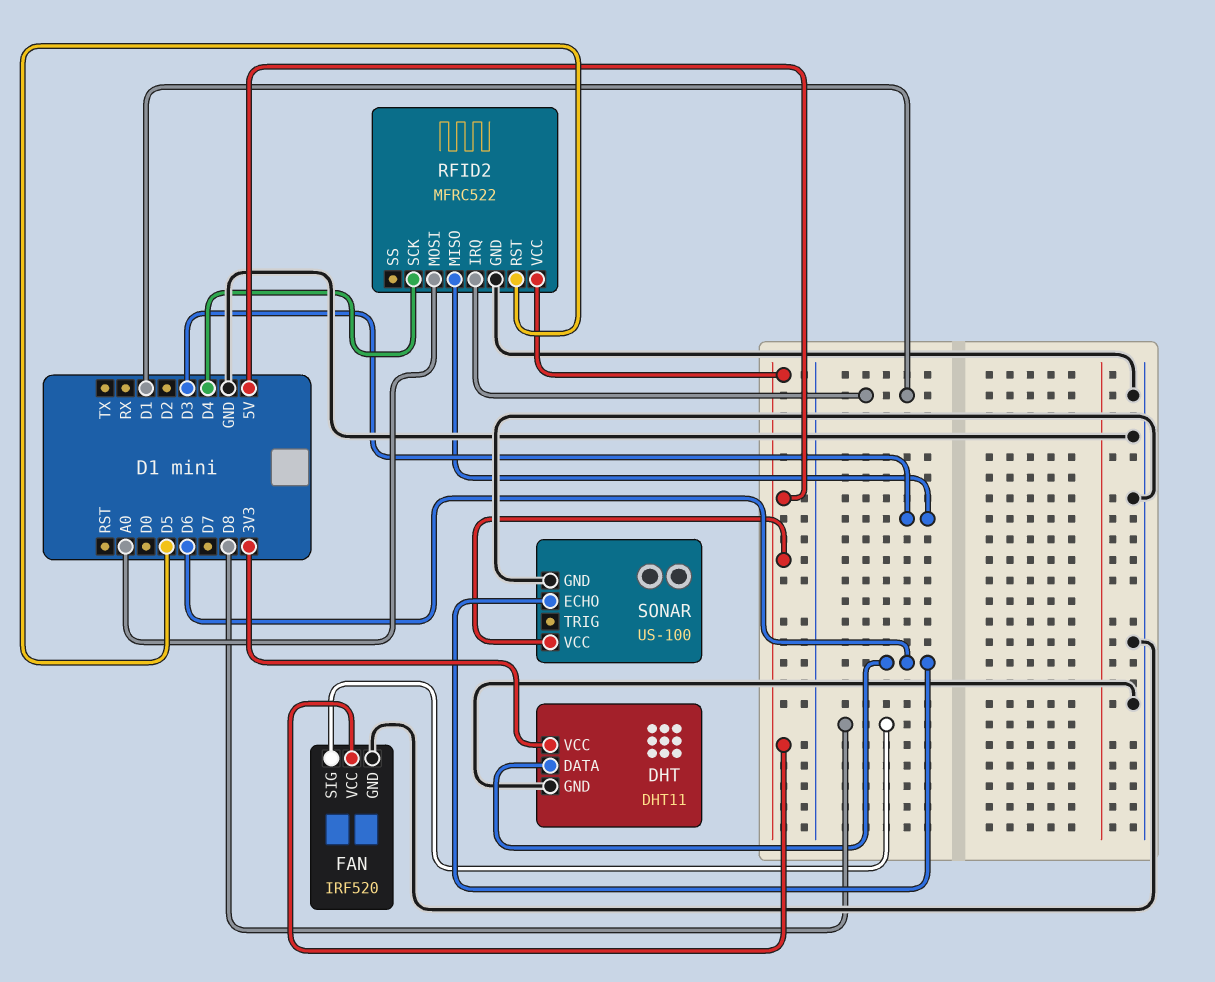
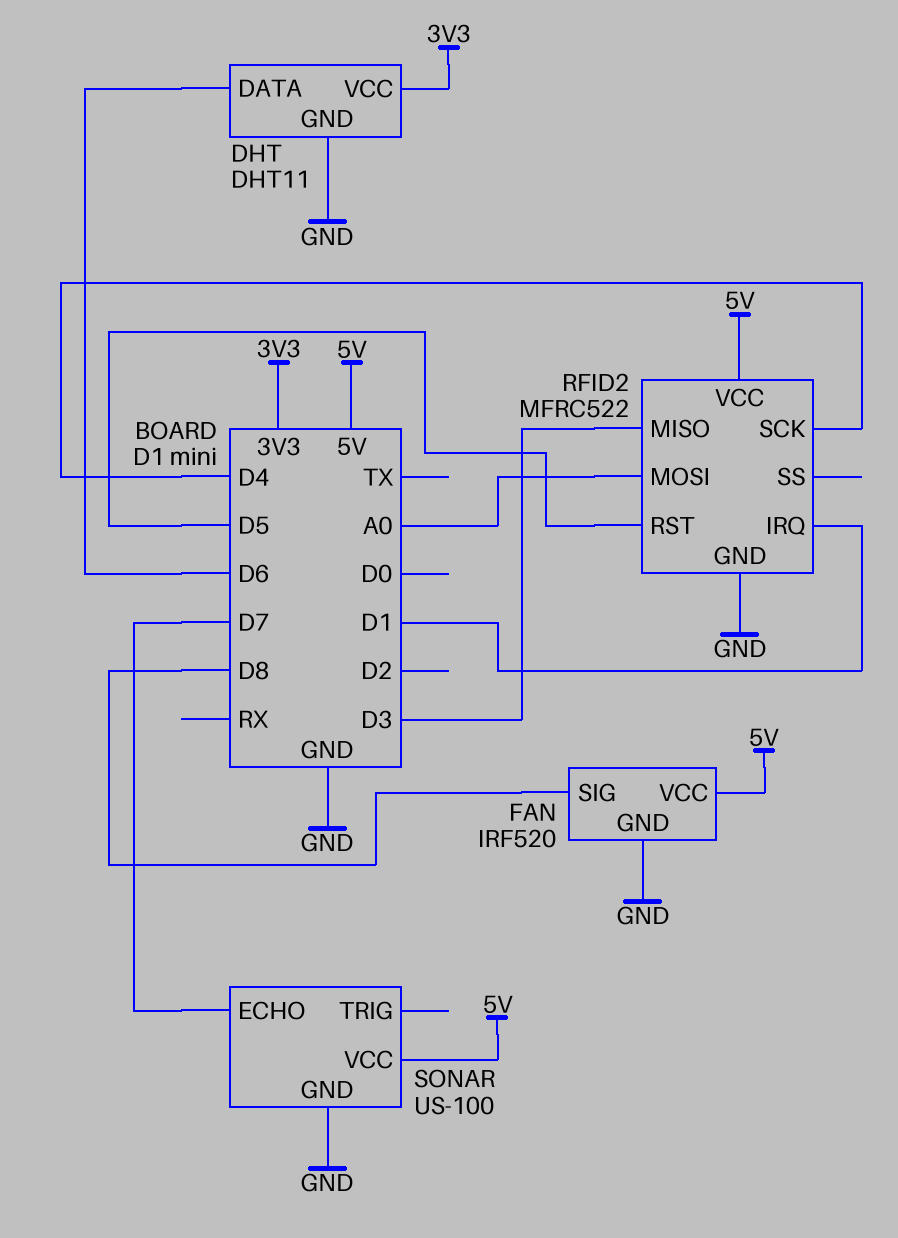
SONAR pin ECHO: D6 -> D7

